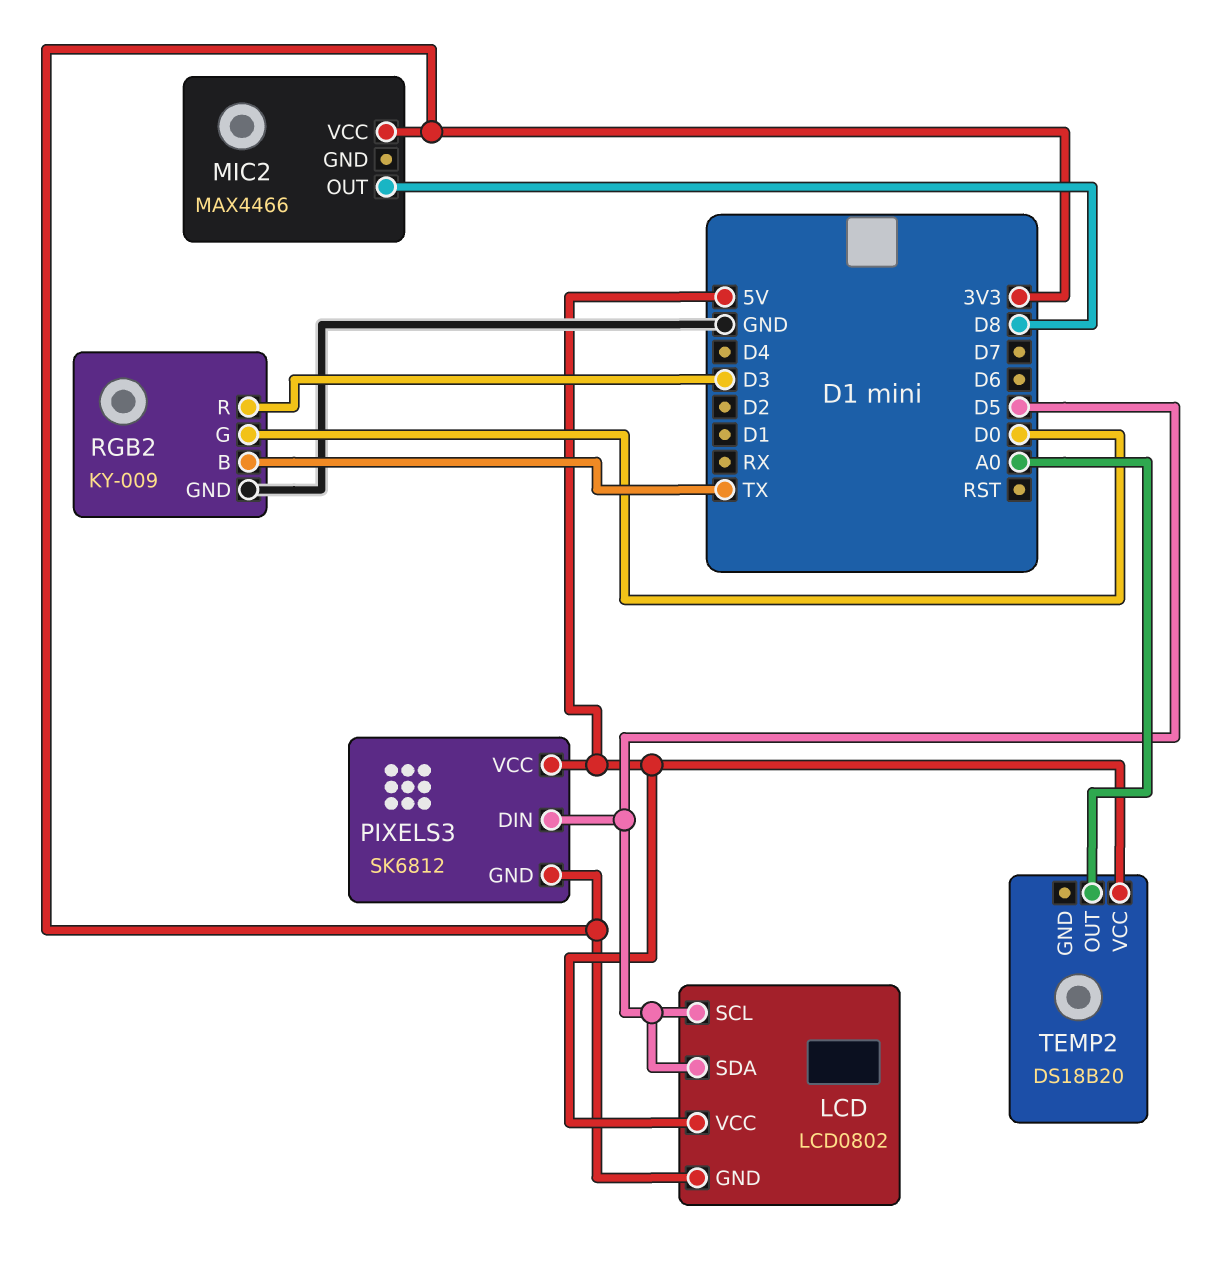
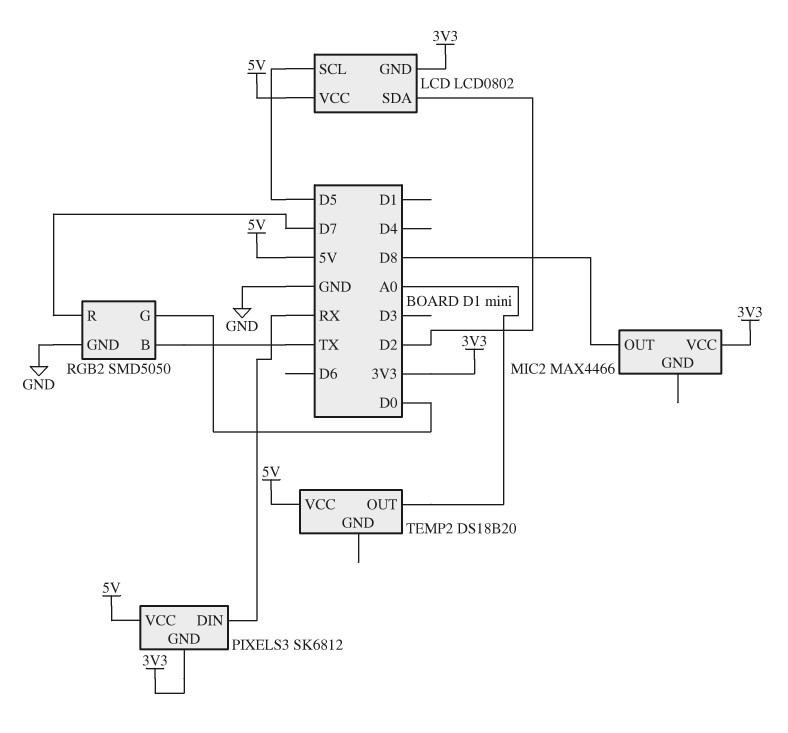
LCD pin SDA: D5 -> D2
PIXELS3 pin DIN: D5 -> RX
RGB2: KY-009 -> SMD5050
RGB2 pin R: D3 -> D7

